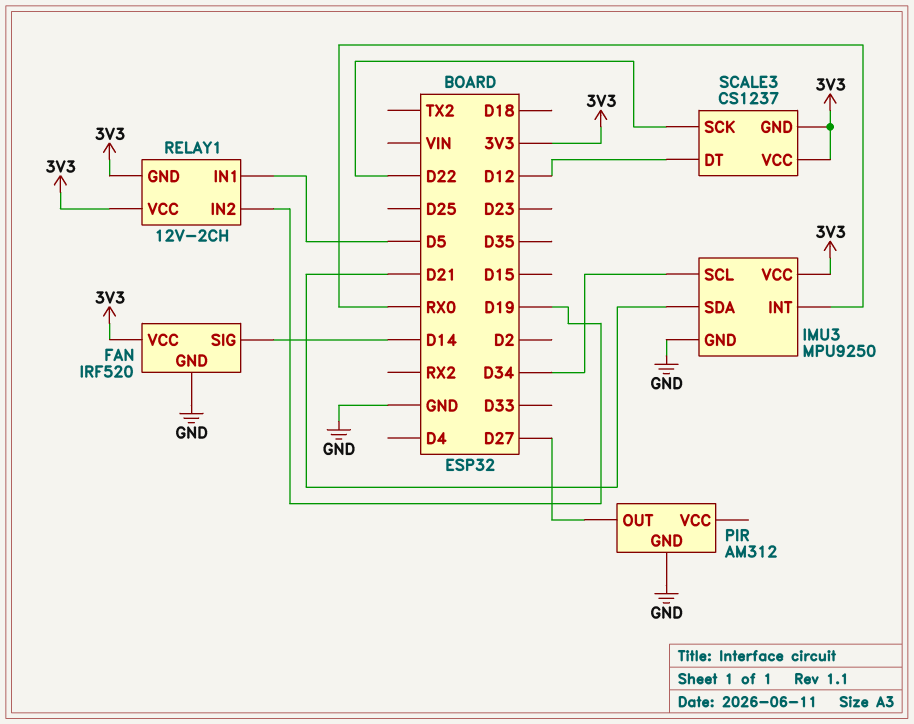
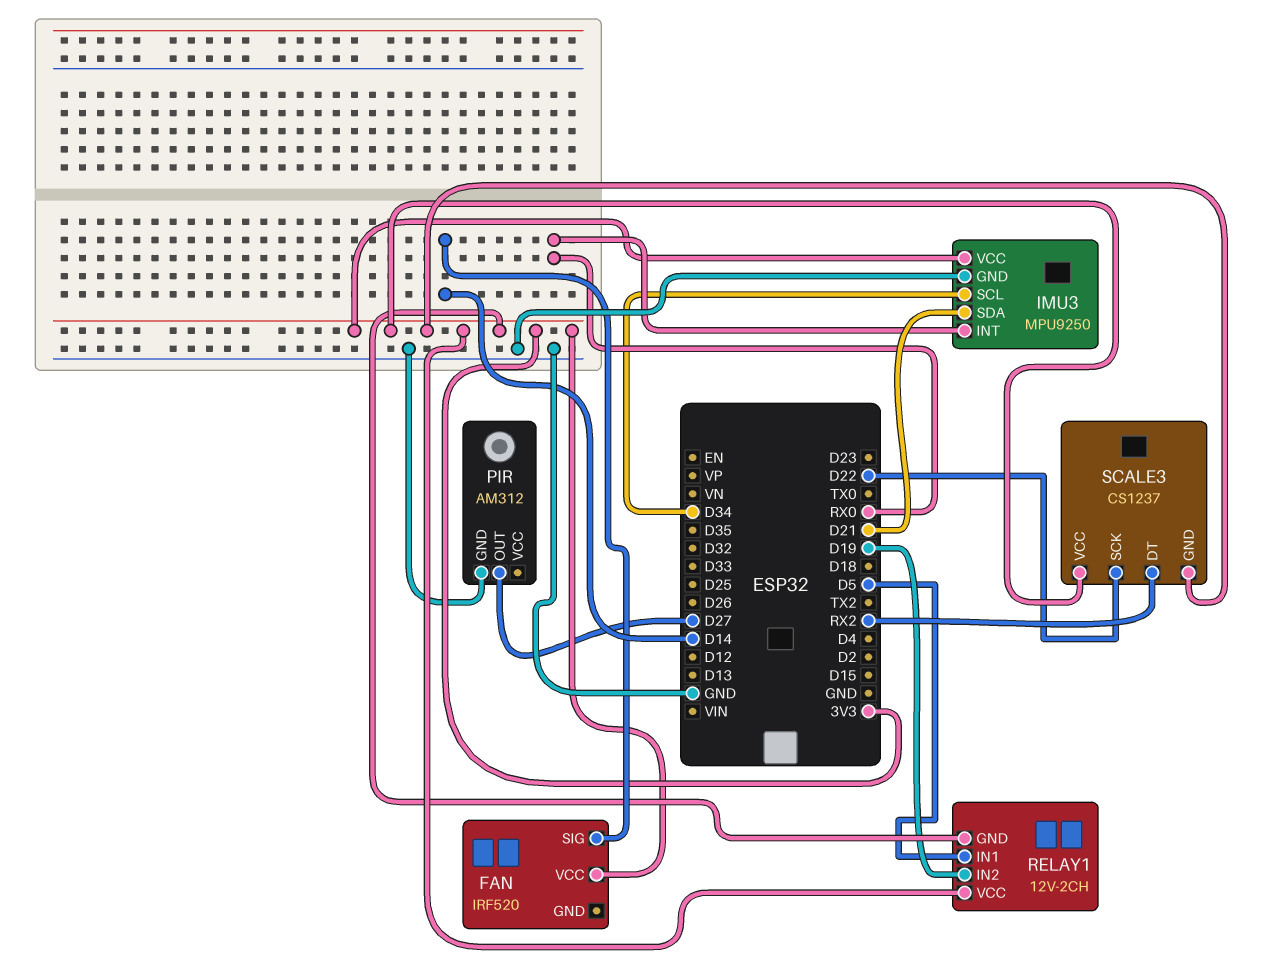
FAN pin GND: GND -> none
SCALE3 pin DT: D12 -> RX2

